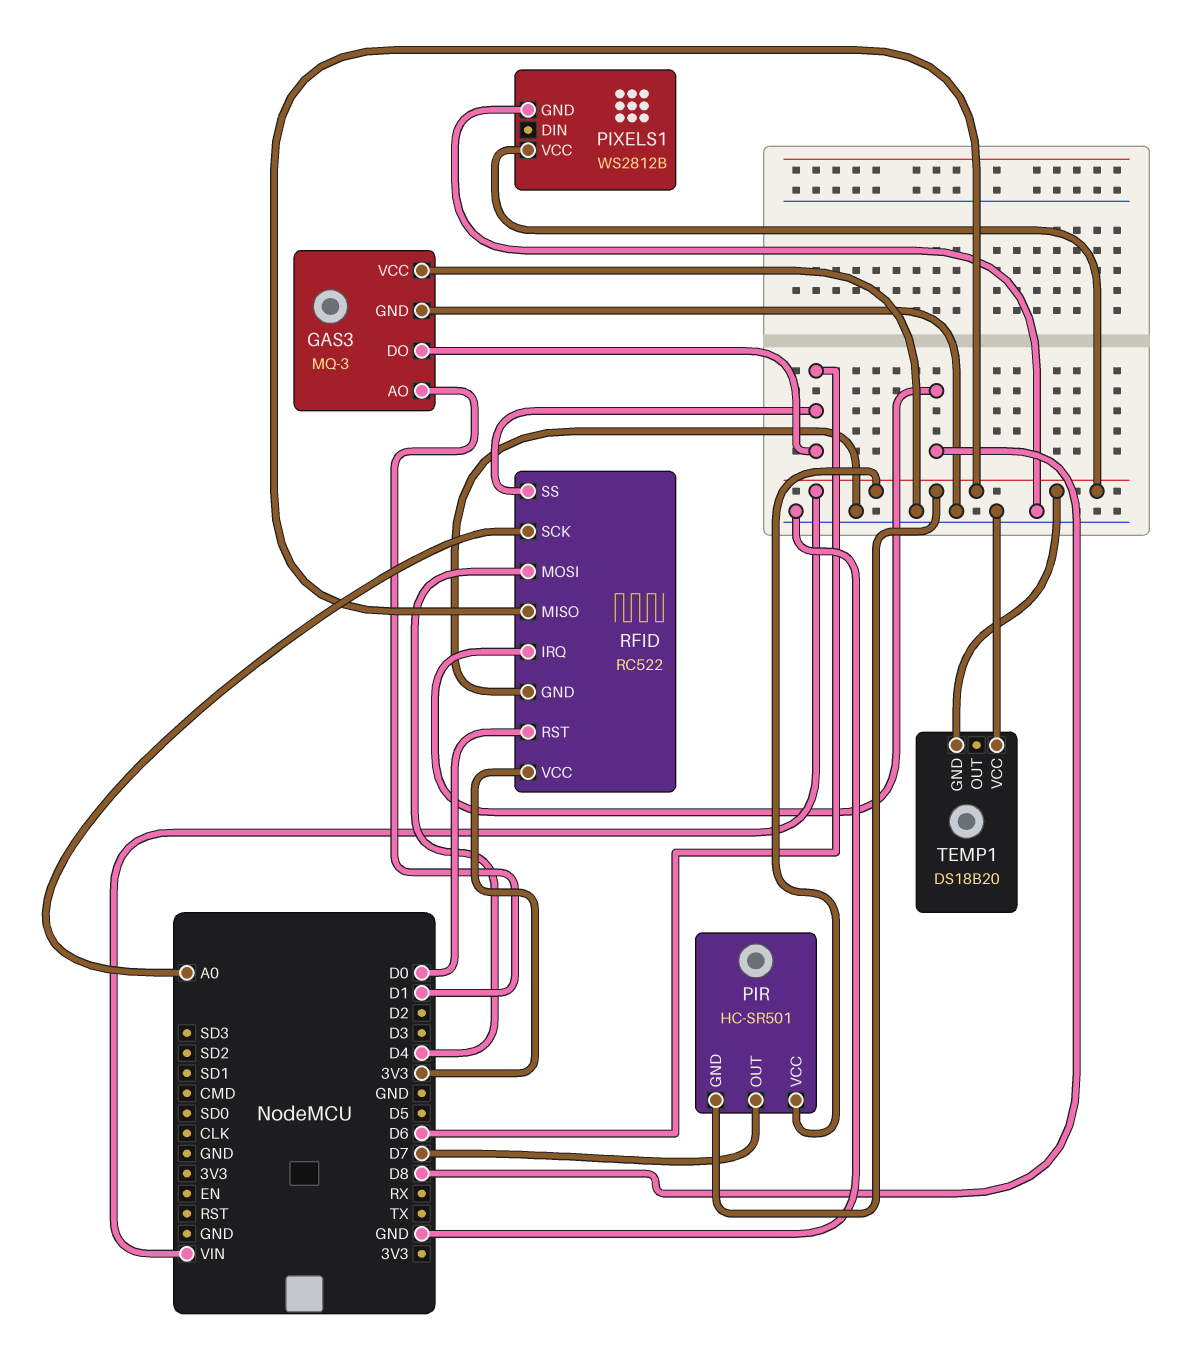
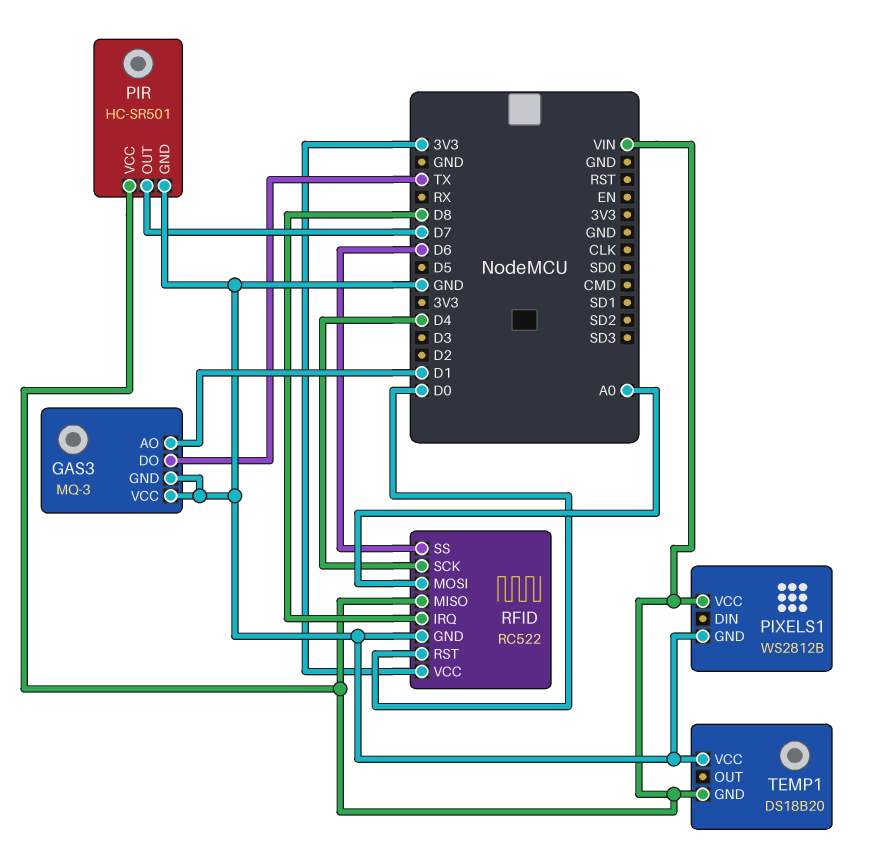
GAS3 pin DO: D6 -> TX
PIR pin GND: VIN -> GND
RFID pin MOSI: D4 -> A0
RFID pin SCK: A0 -> D4

